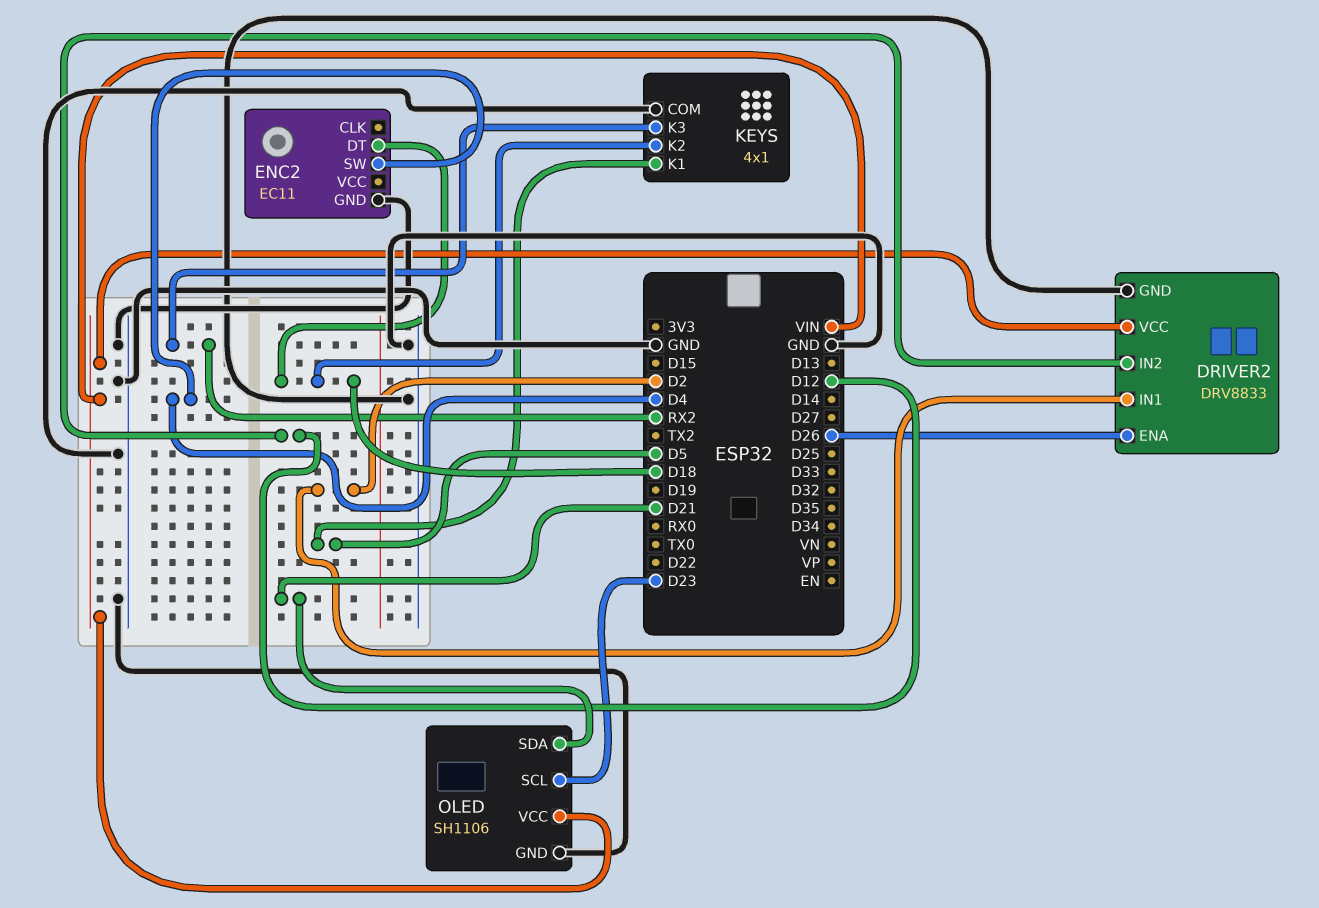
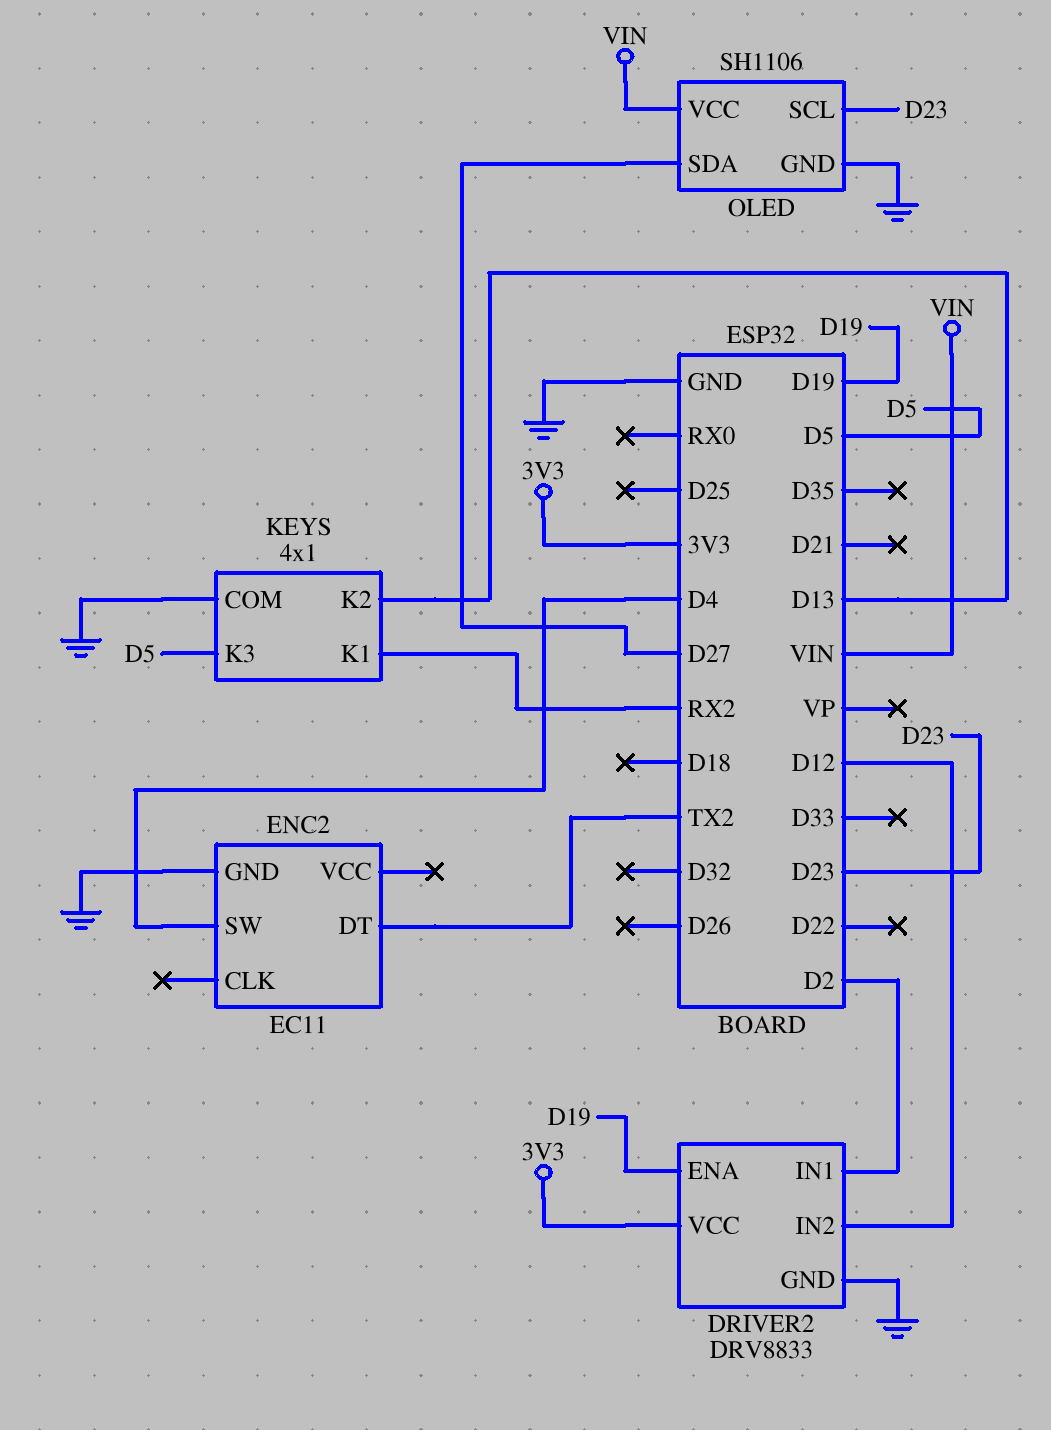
DRIVER2 pin ENA: D26 -> D19
DRIVER2 pin VCC: VIN -> 3V3
ENC2 pin DT: D18 -> TX2
KEYS pin K1: D5 -> RX2
KEYS pin K2: D18 -> D13
KEYS pin K3: RX2 -> D5
OLED pin SDA: D21 -> D27

